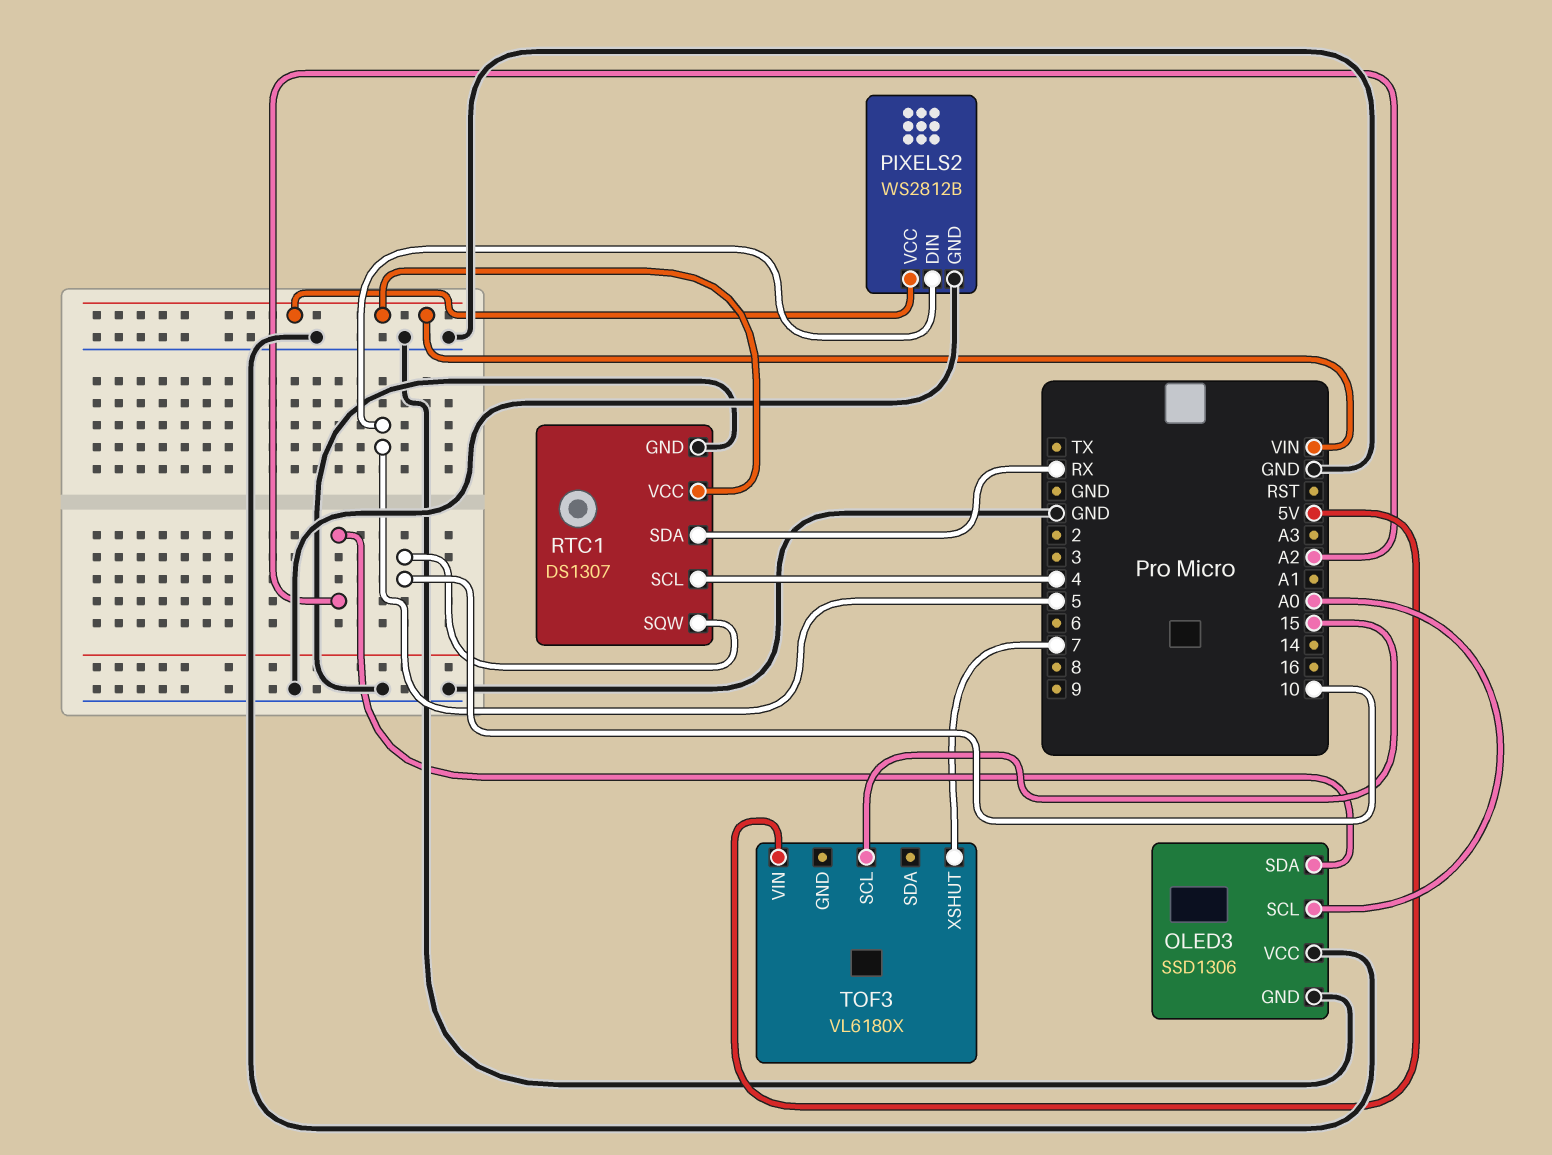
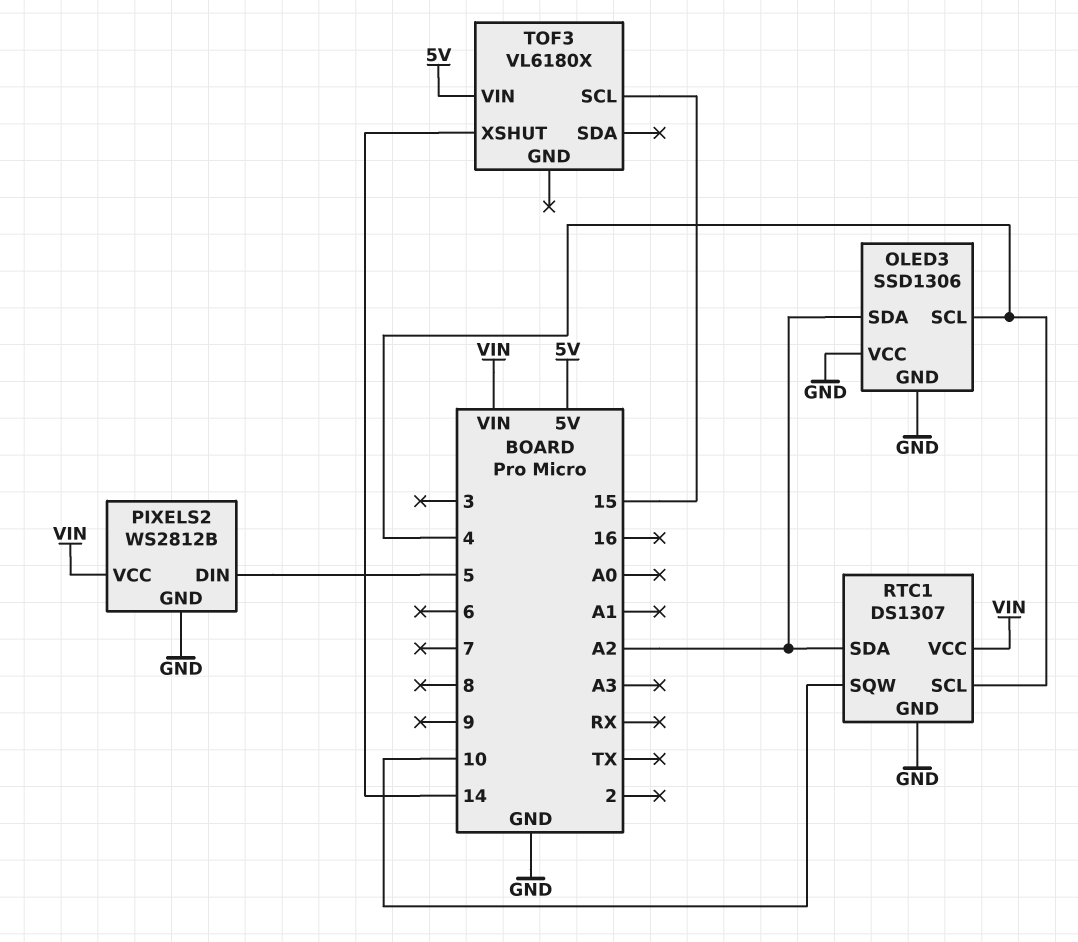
OLED3 pin SCL: A0 -> 4
RTC1 pin SDA: RX -> A2
TOF3 pin XSHUT: 7 -> 14

